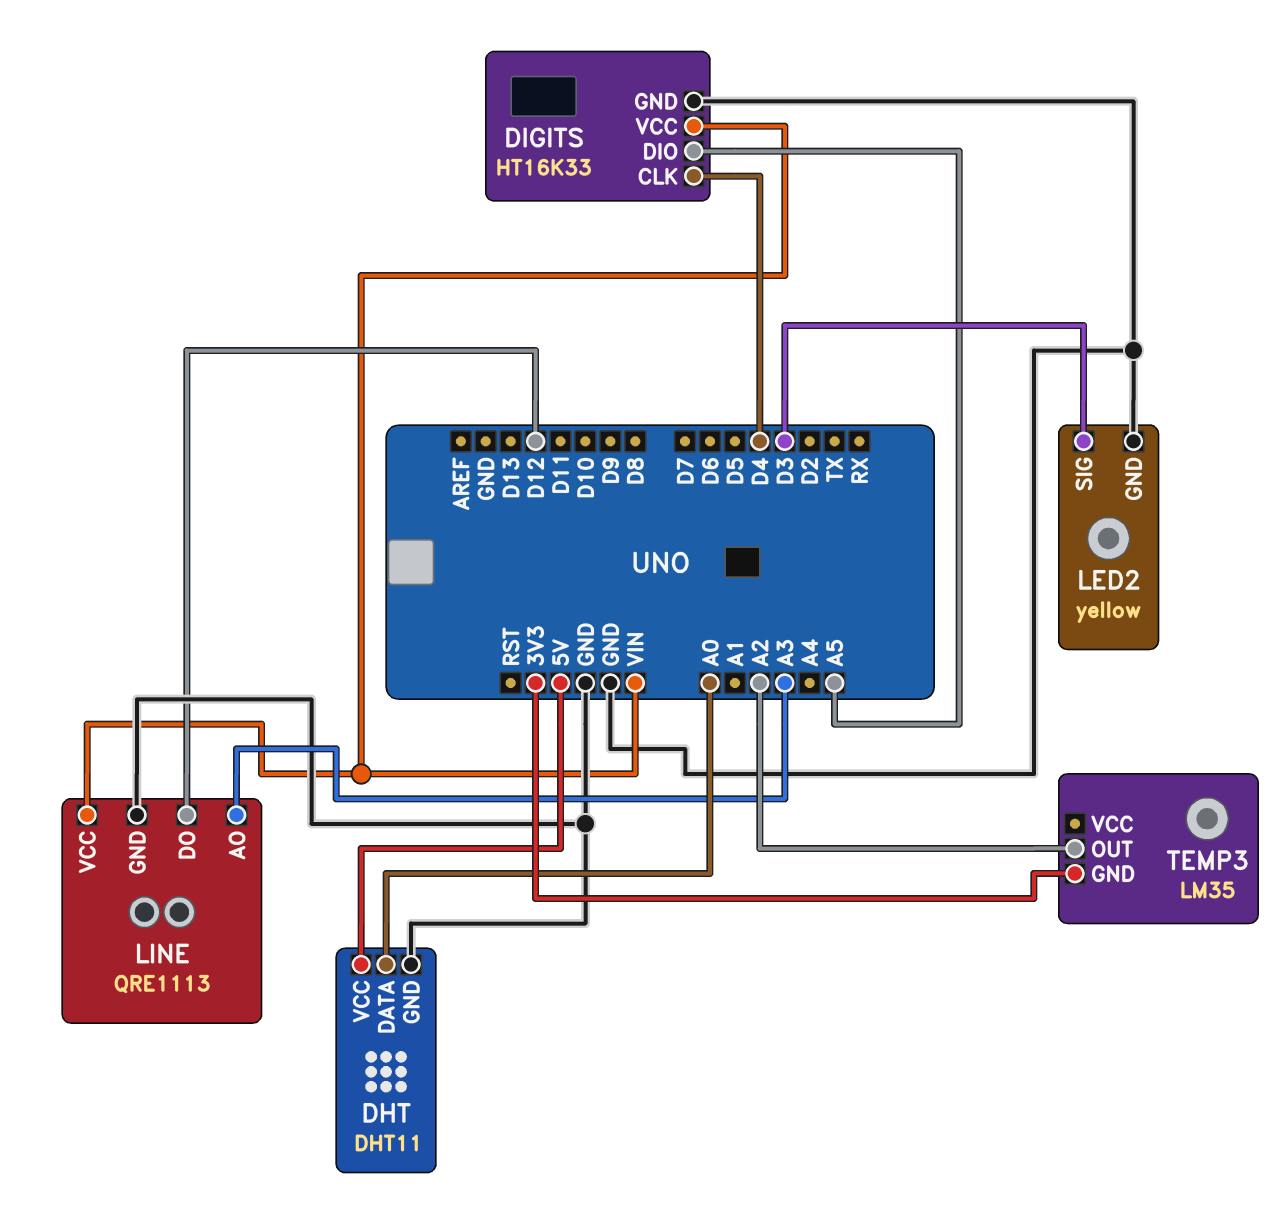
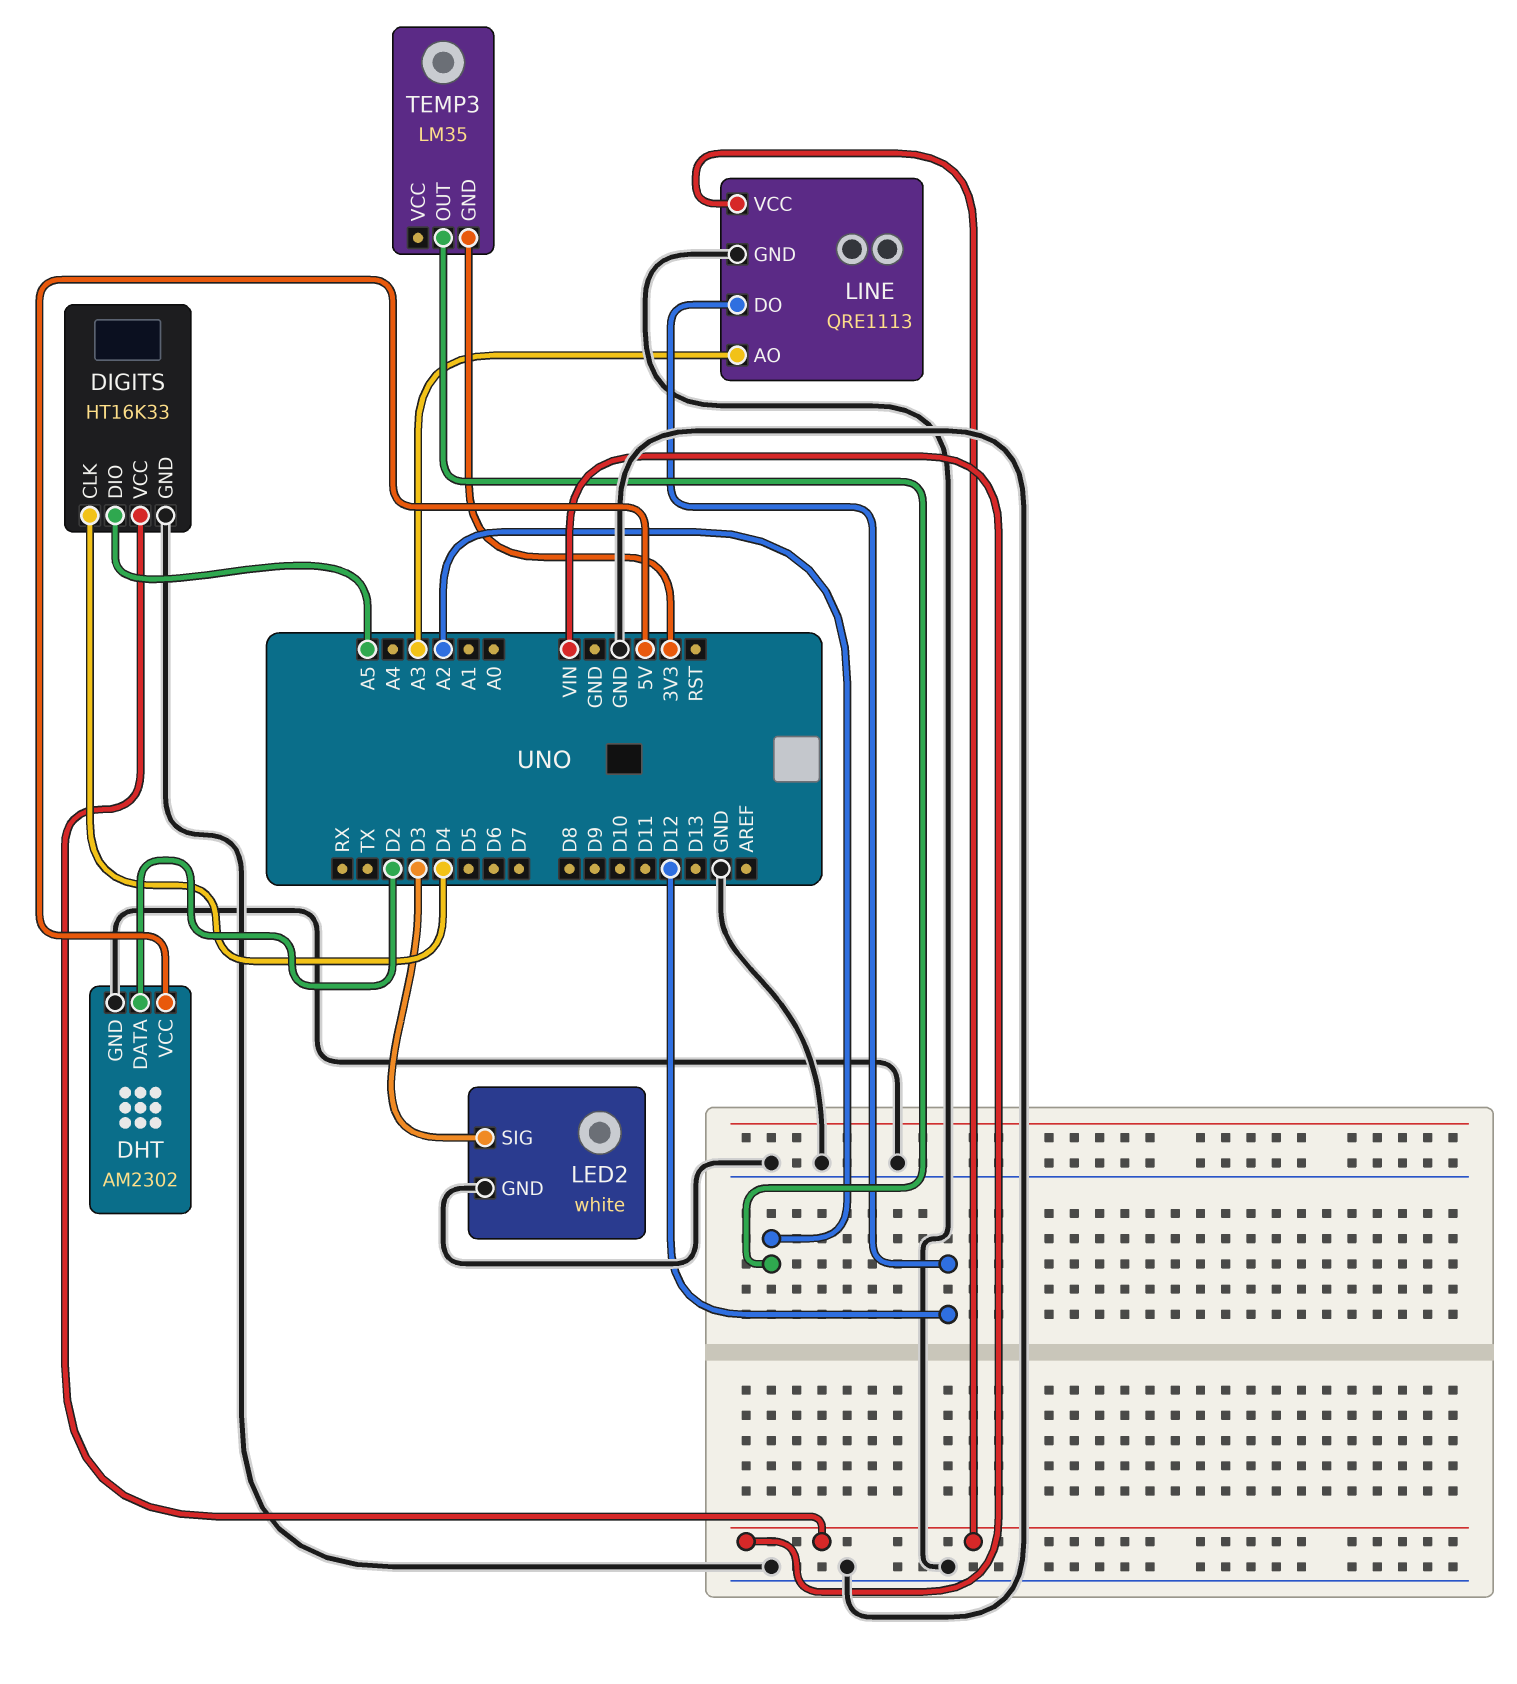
DHT: DHT11 -> AM2302
DHT pin DATA: A0 -> D2
LED2: yellow -> white

